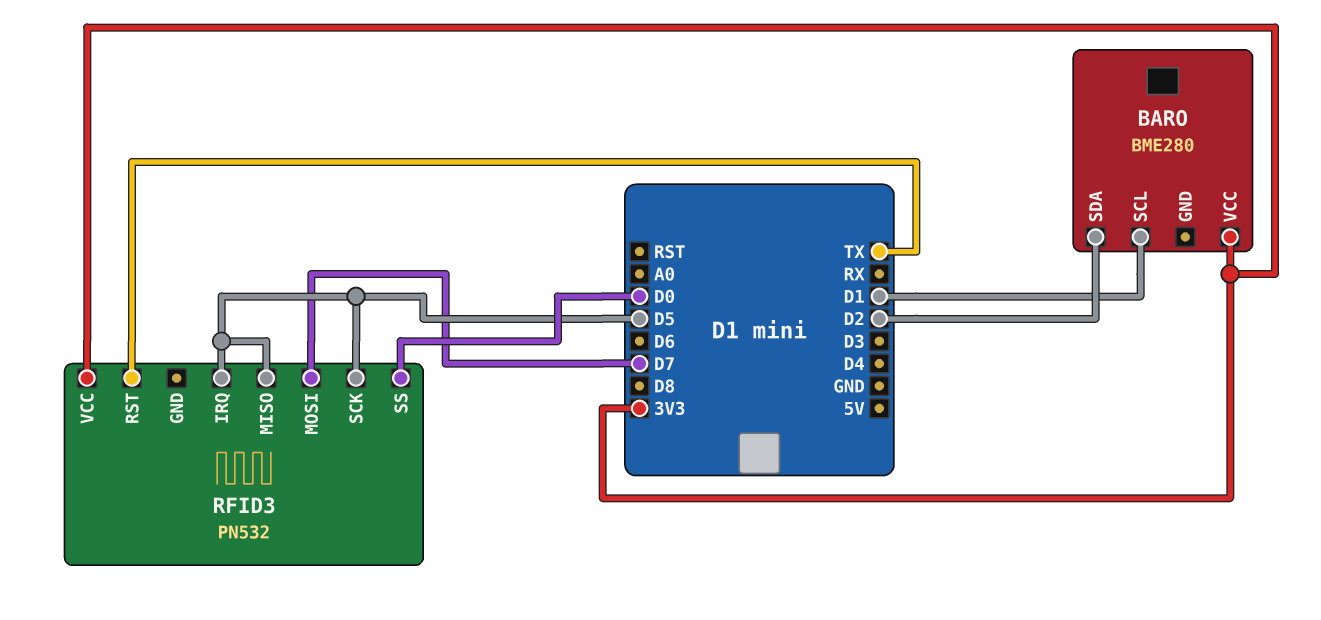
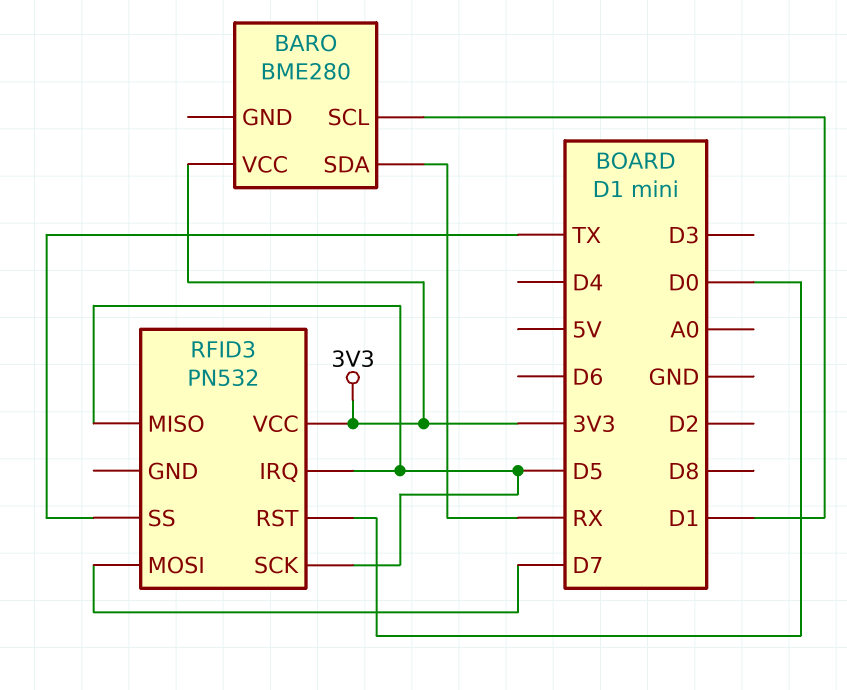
BARO pin SDA: D2 -> RX
RFID3 pin RST: TX -> D0
RFID3 pin SS: D0 -> TX

